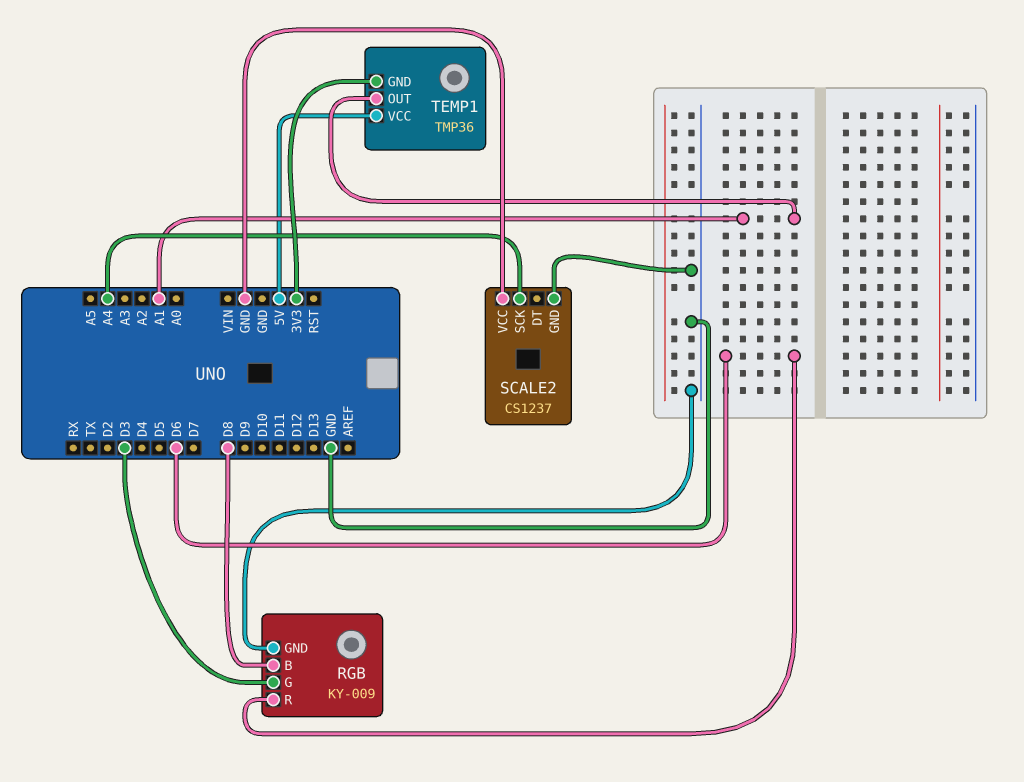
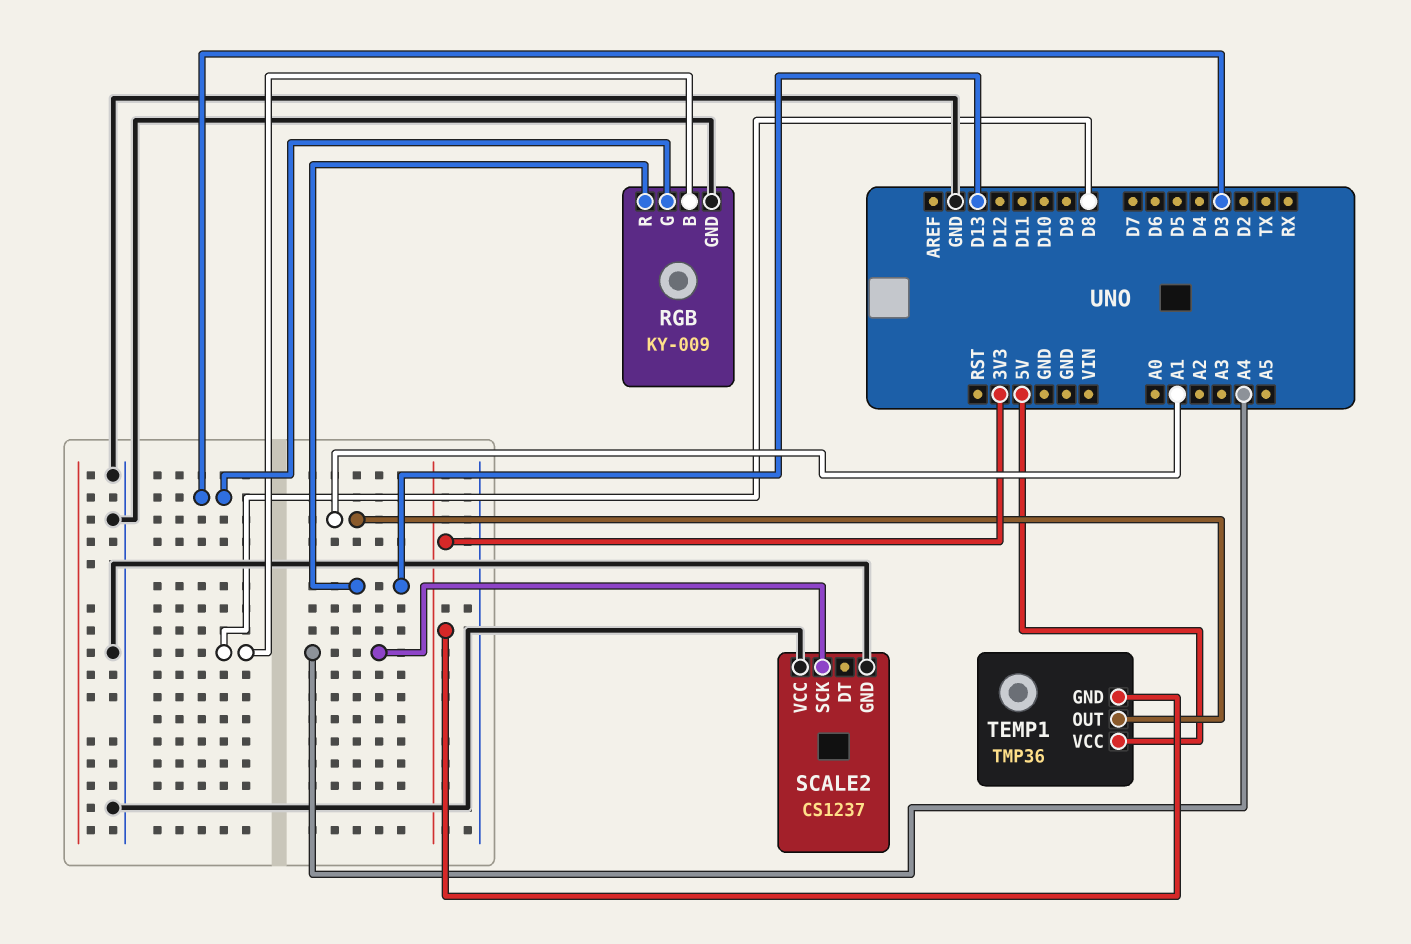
RGB pin R: D6 -> D13

